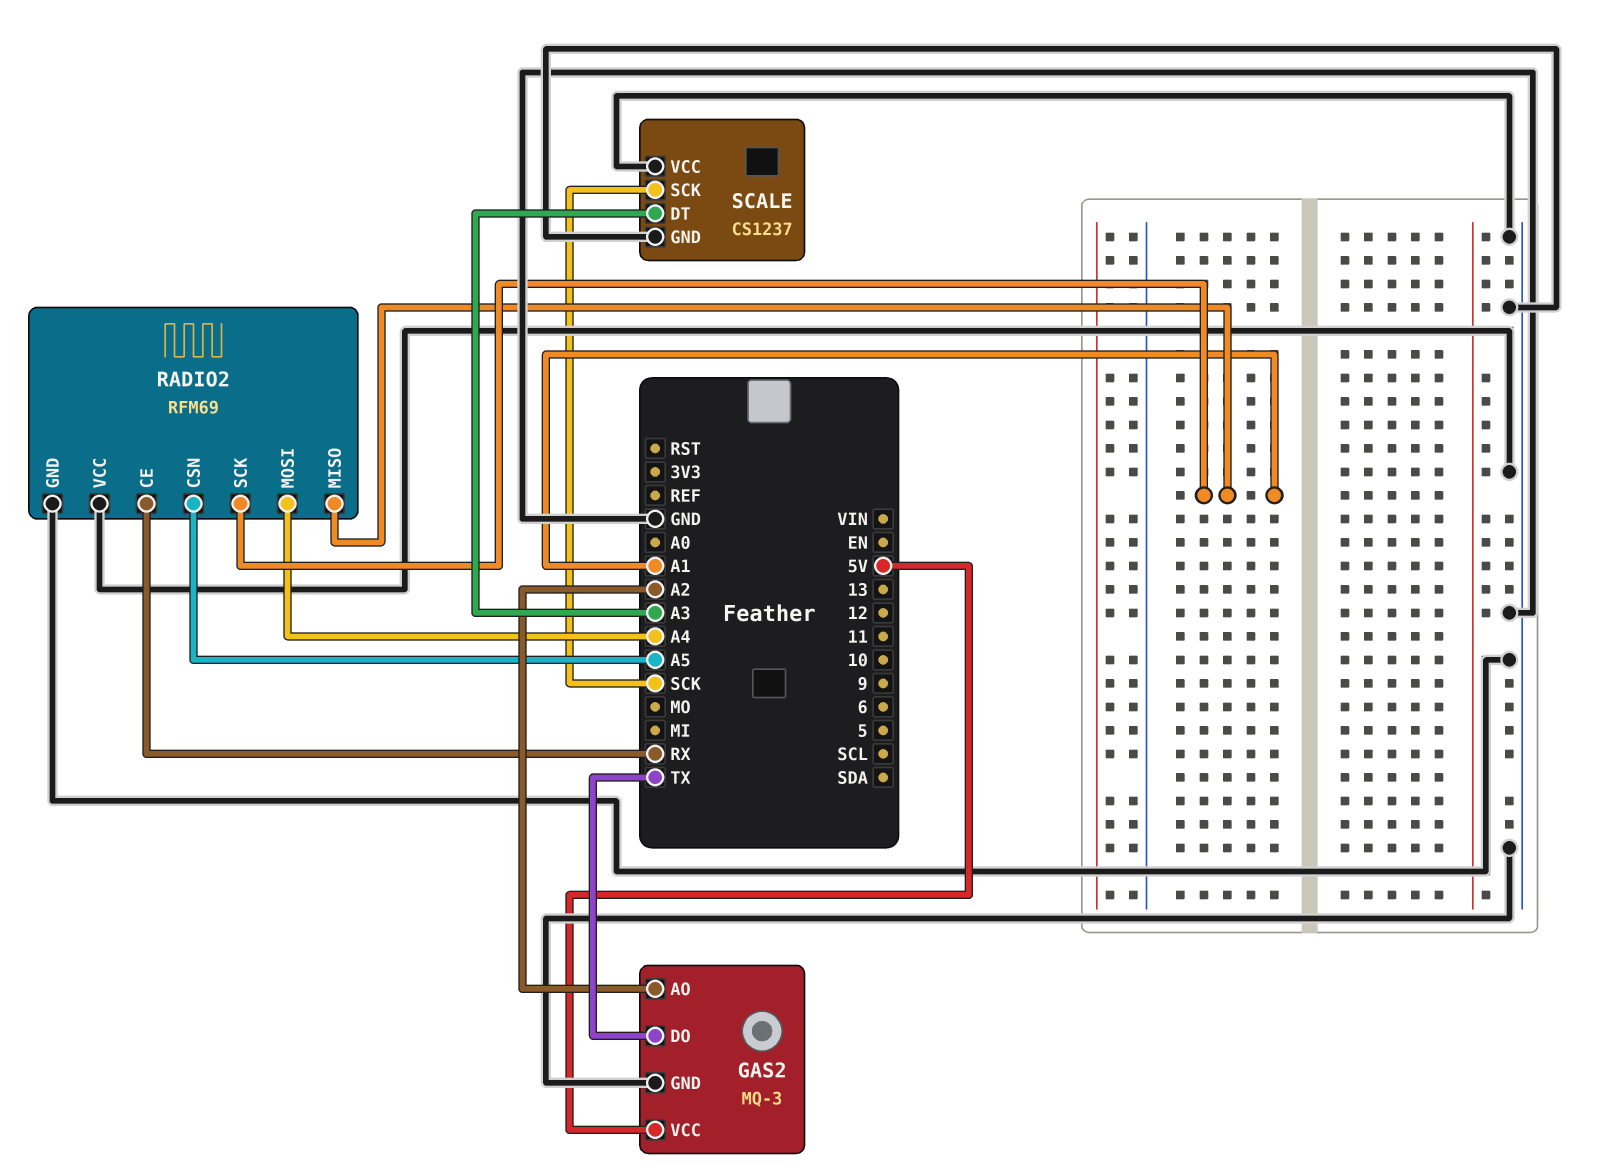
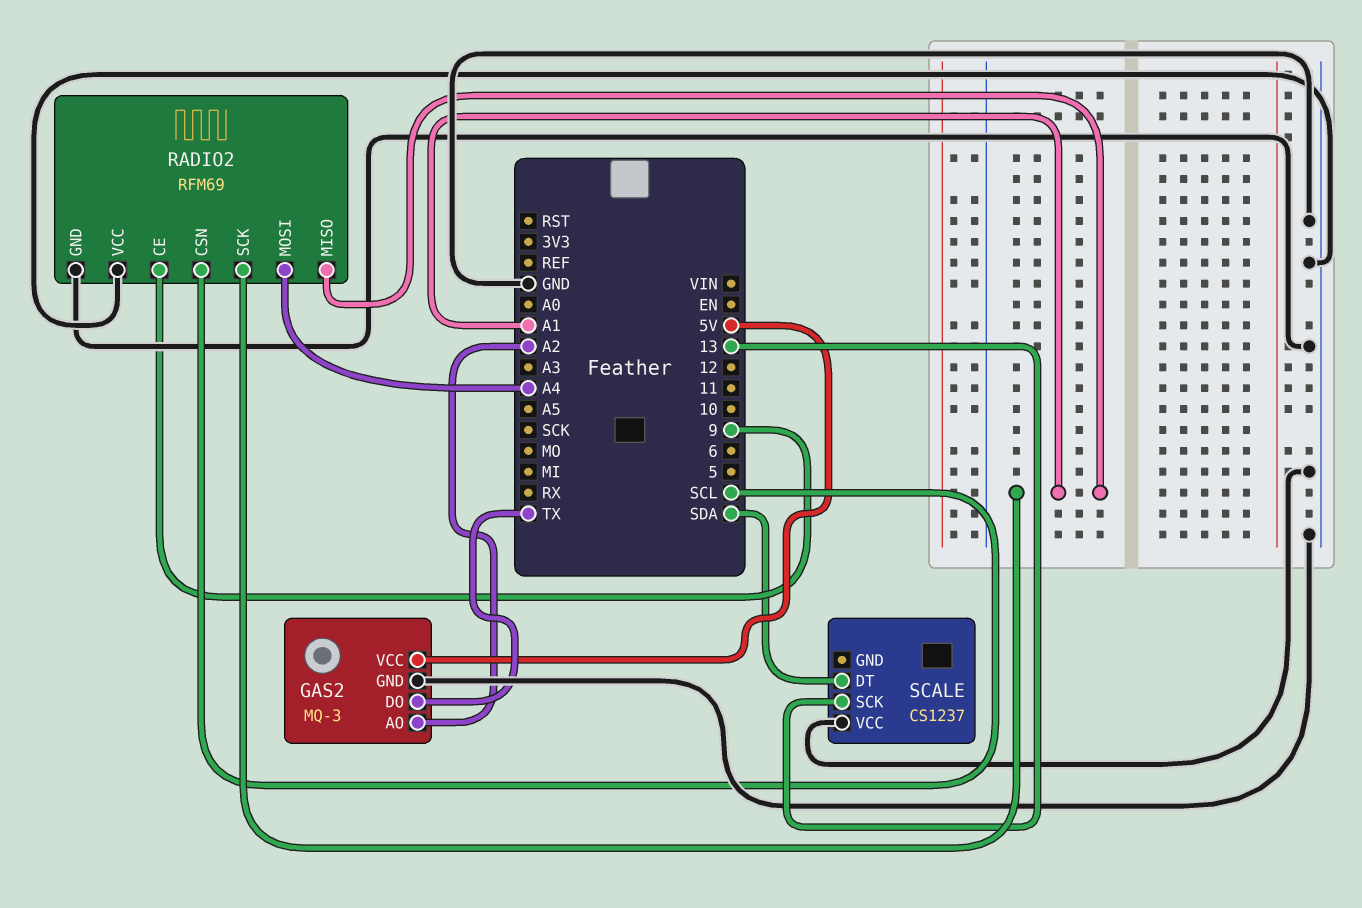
RADIO2 pin CE: RX -> 9
RADIO2 pin CSN: A5 -> SCL
SCALE pin DT: A3 -> SDA
SCALE pin GND: GND -> none
SCALE pin SCK: SCK -> 13

